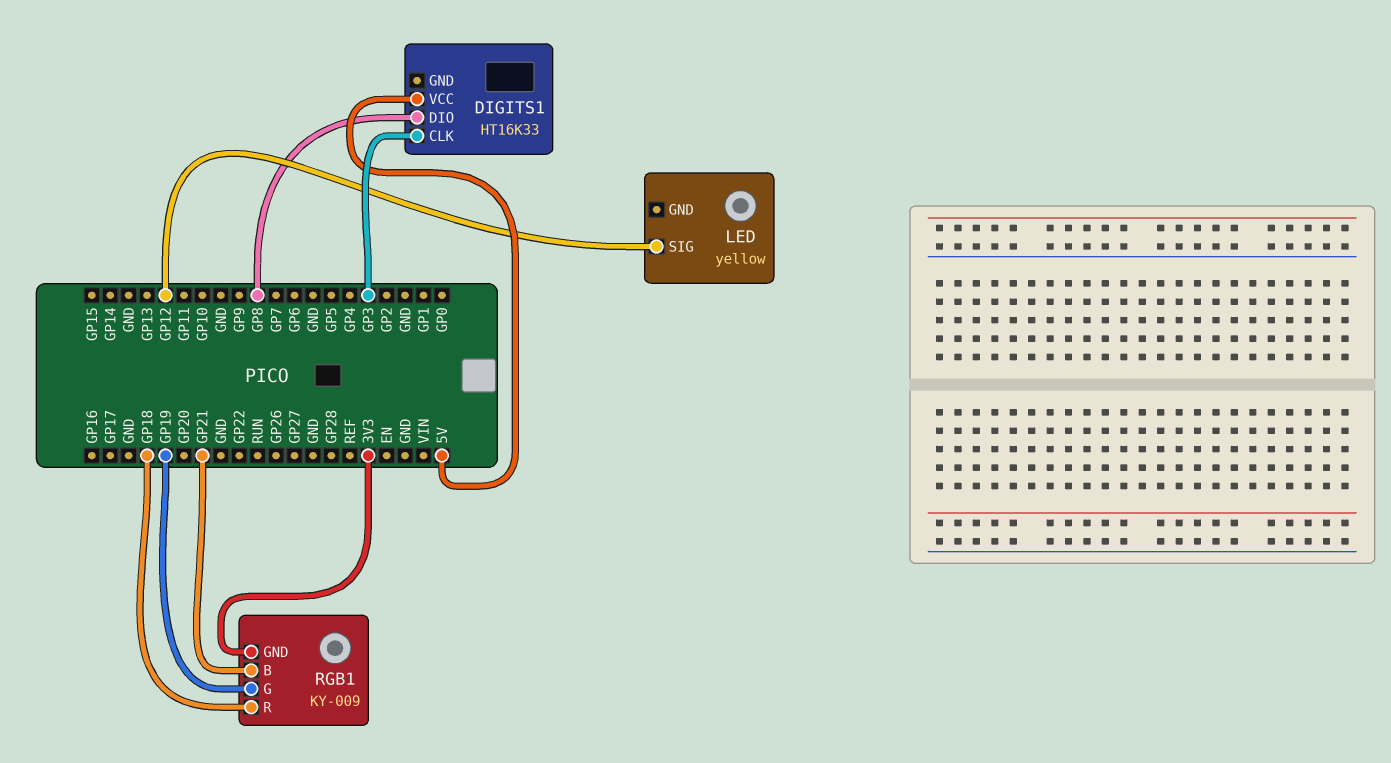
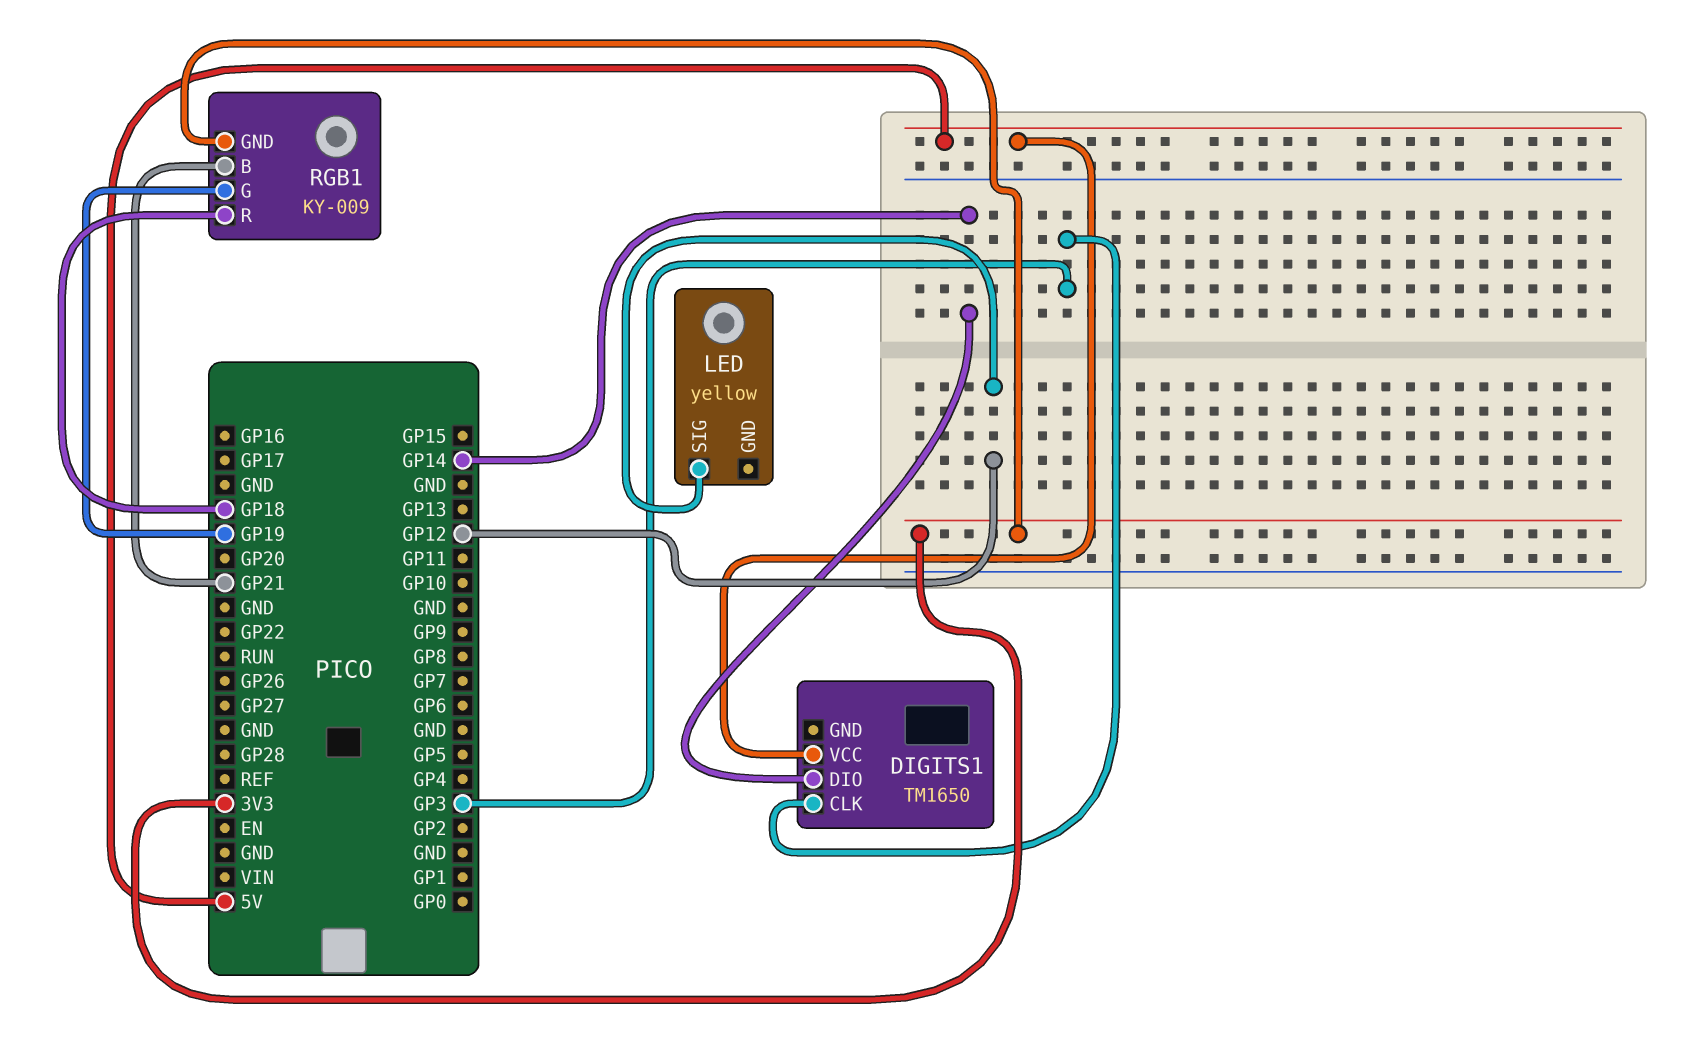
DIGITS1: HT16K33 -> TM1650
DIGITS1 pin DIO: GP8 -> GP14

